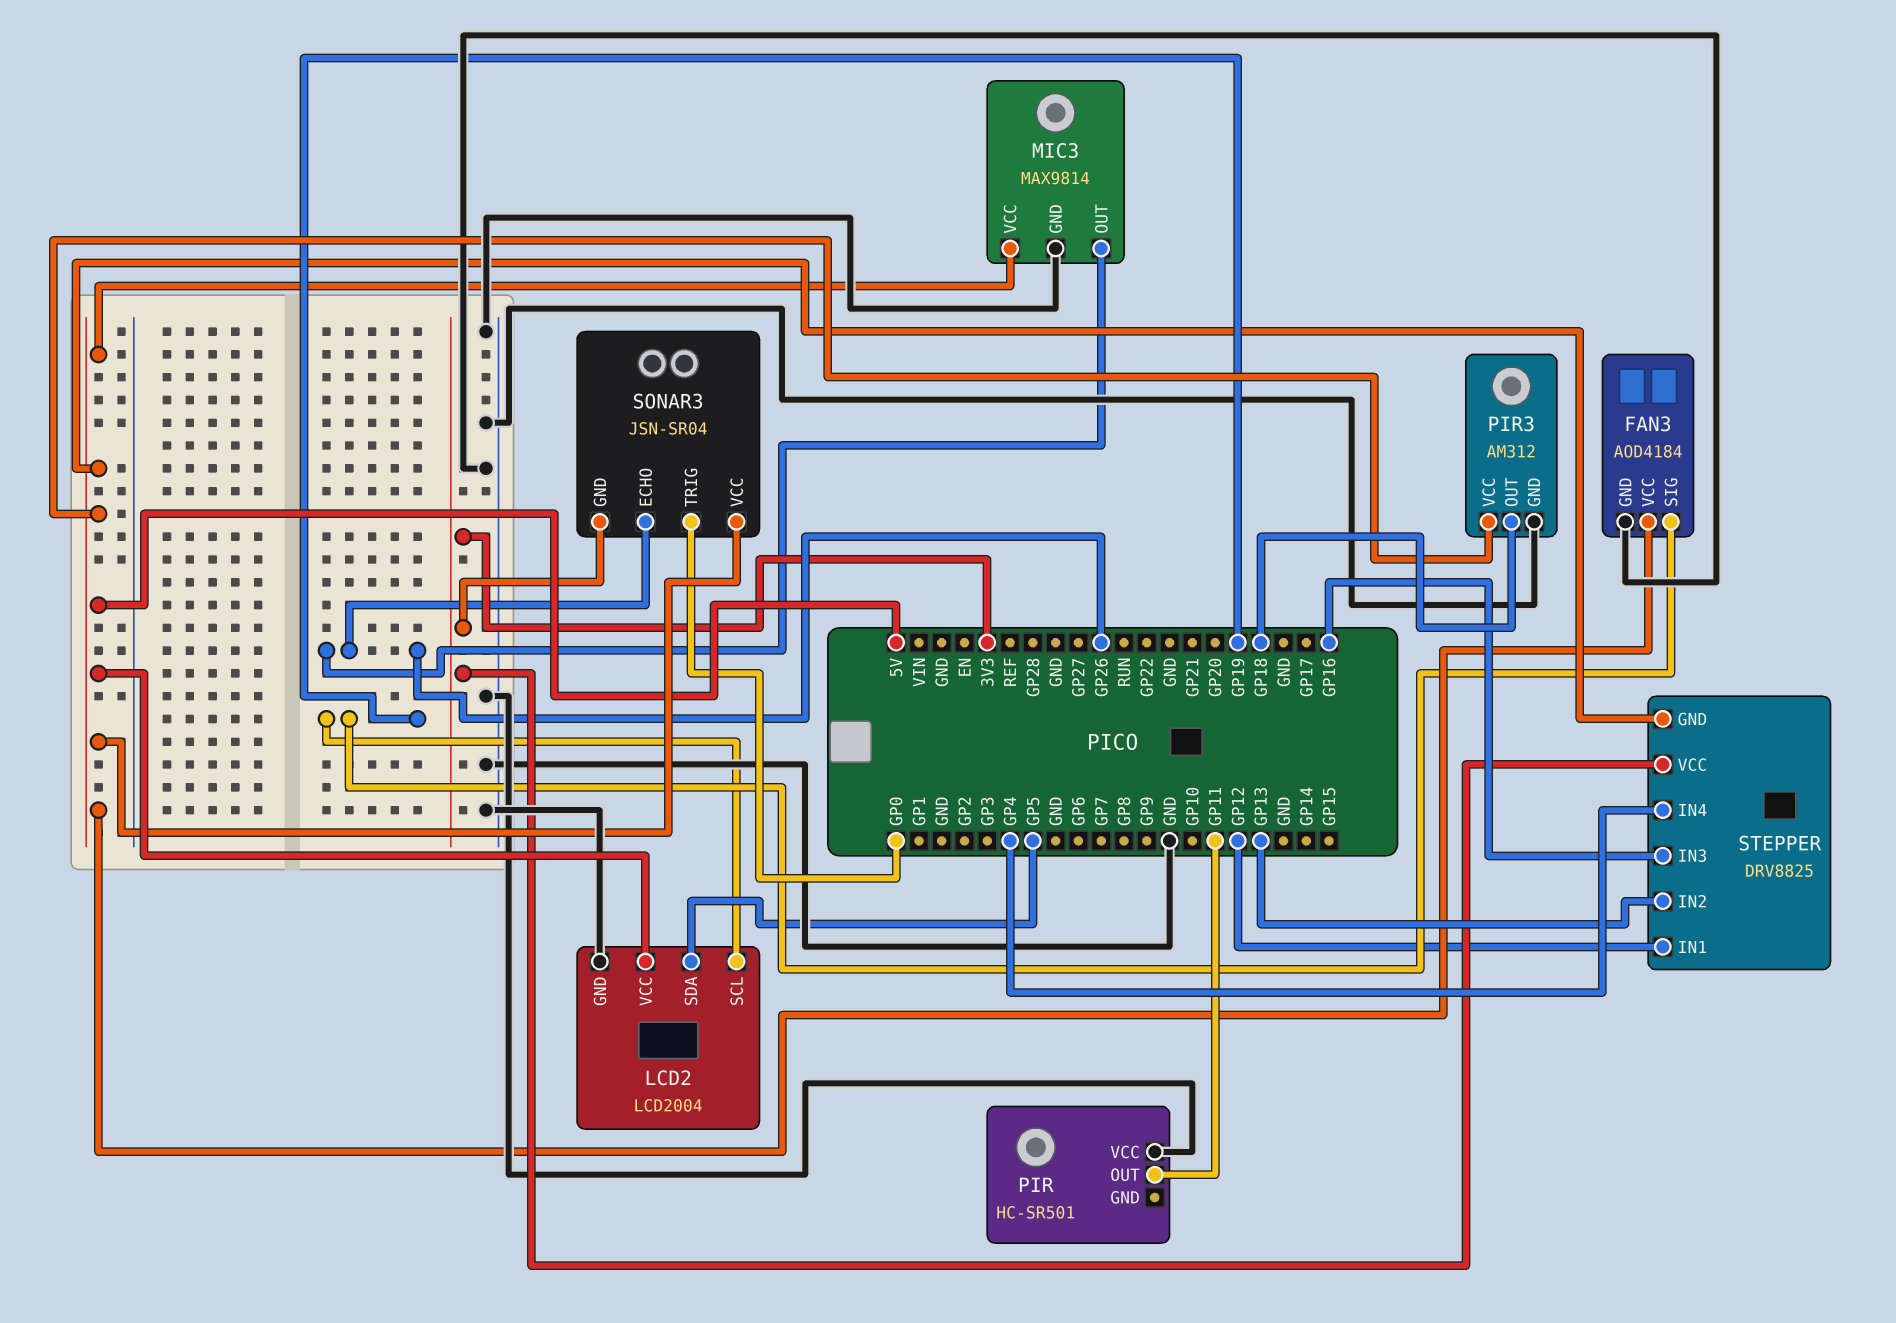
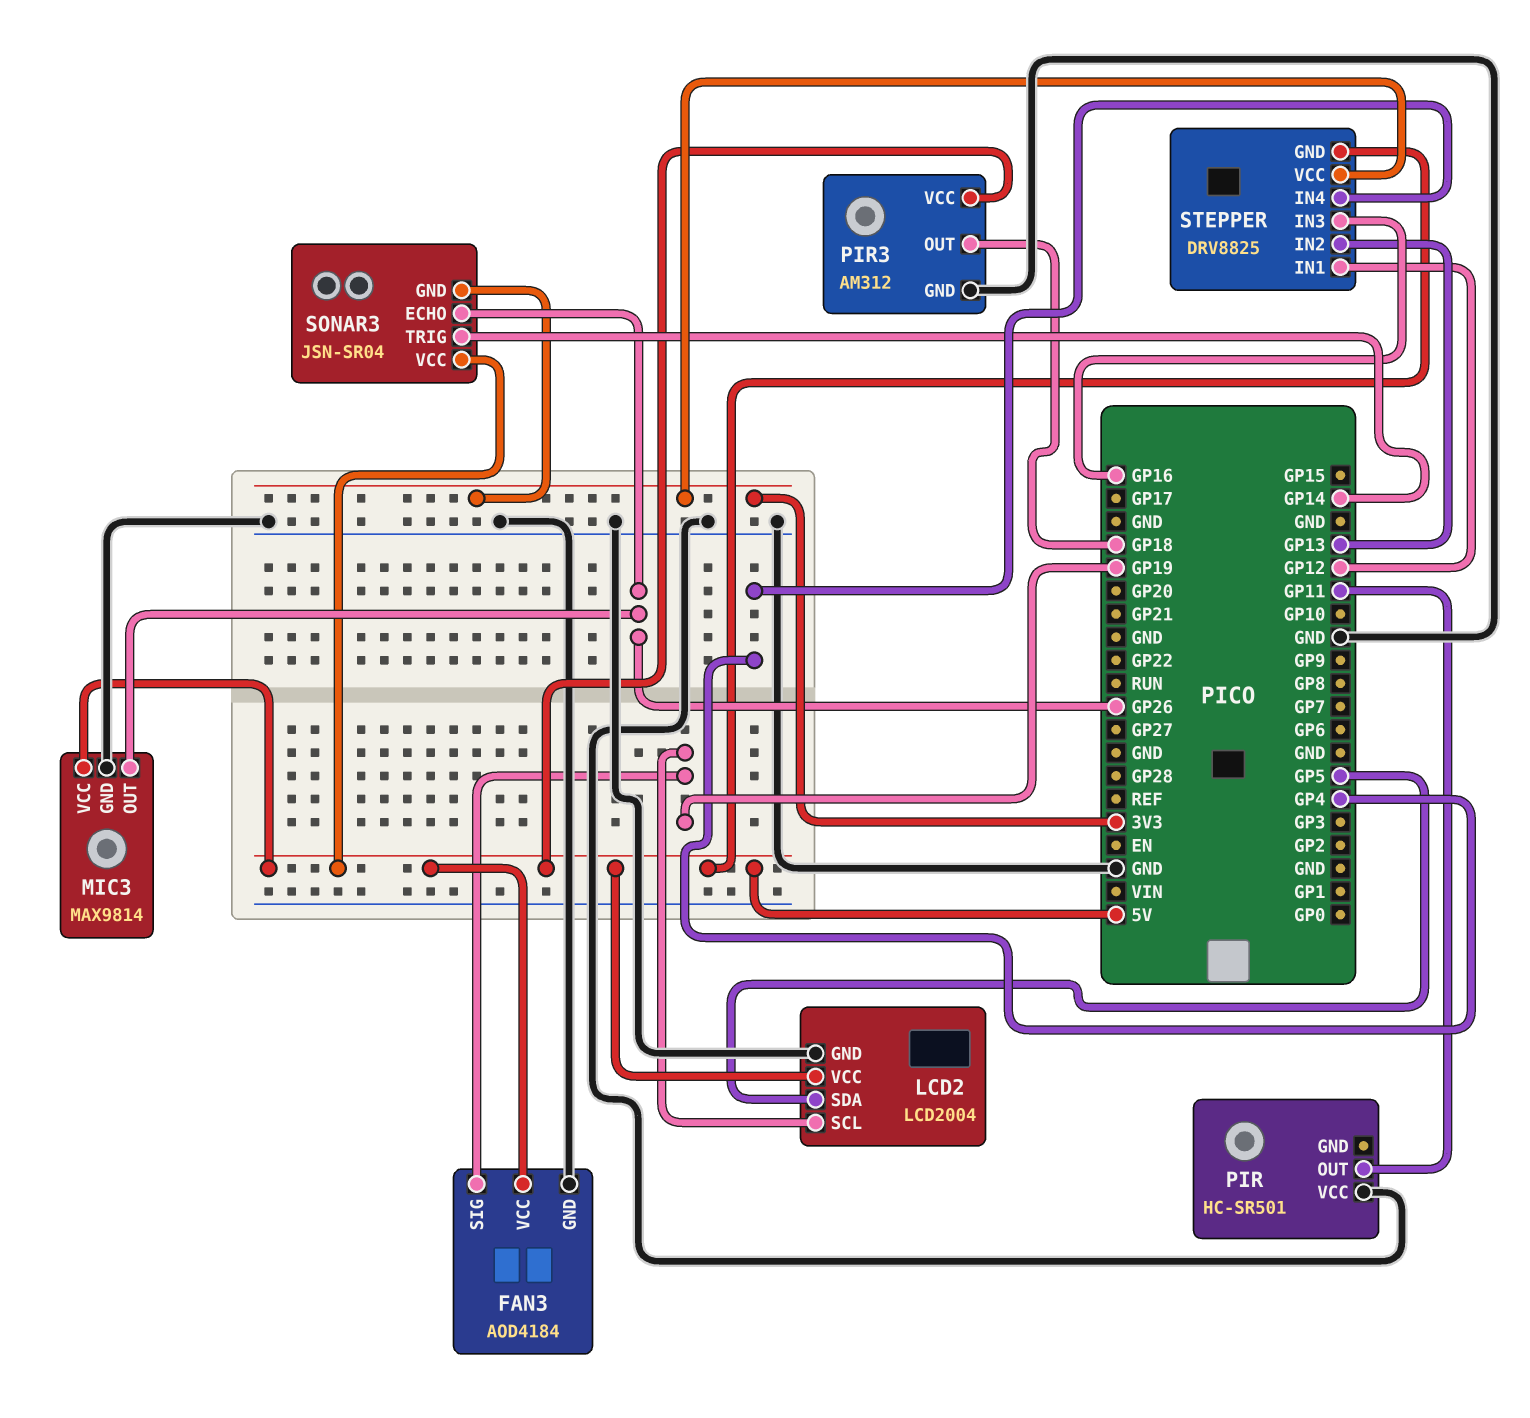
SONAR3 pin TRIG: GP0 -> GP14

